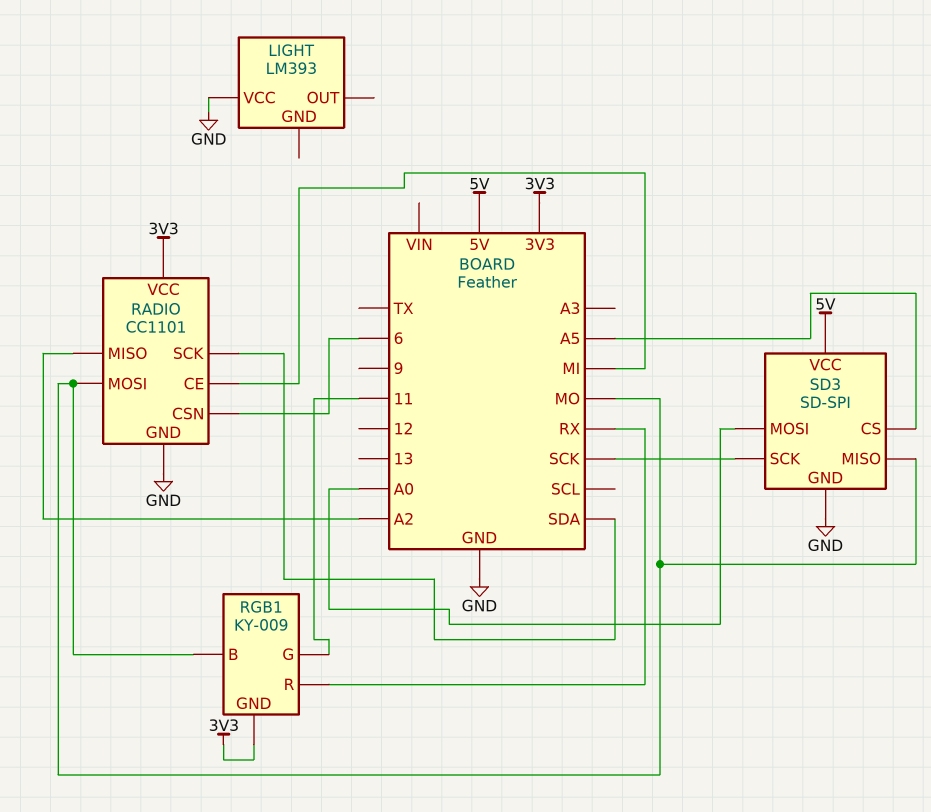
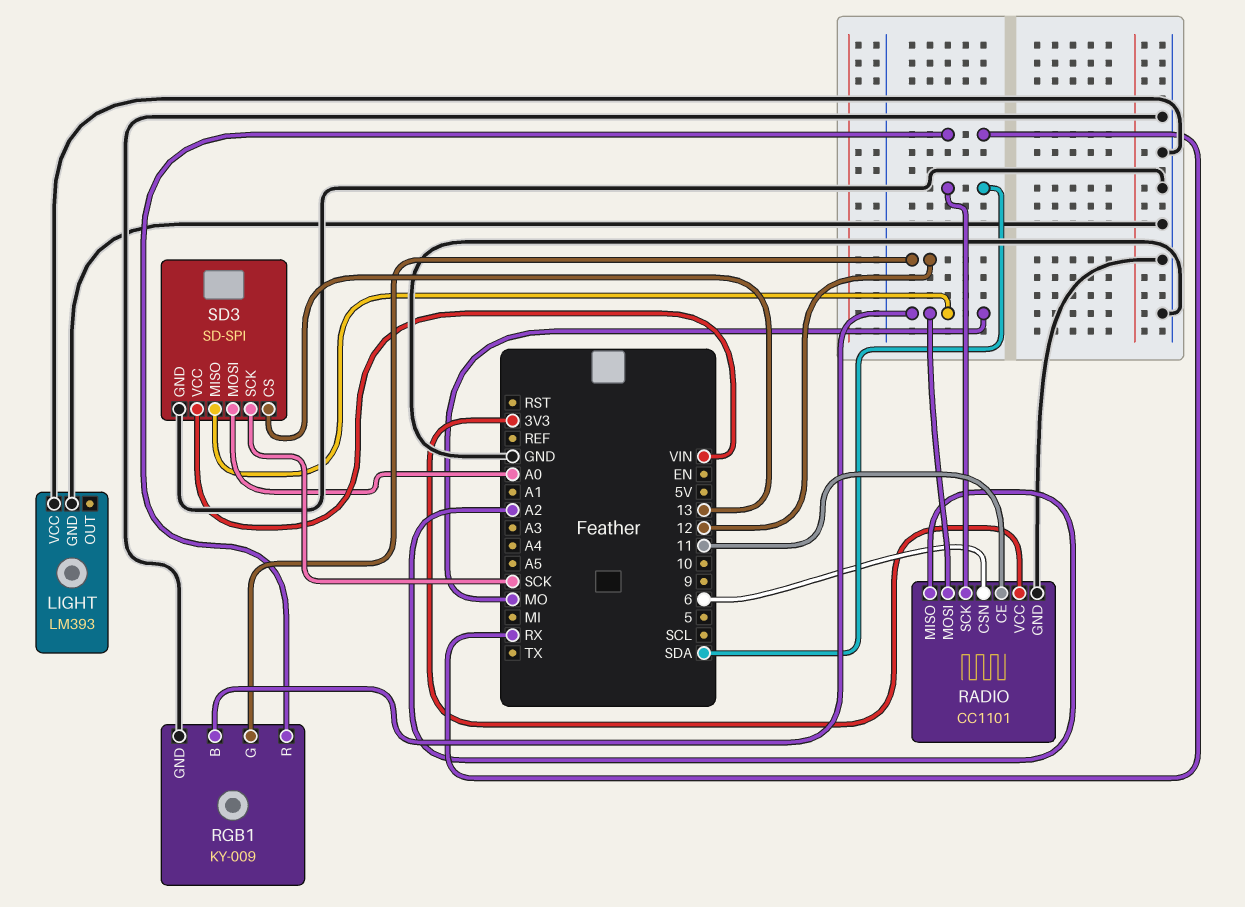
LIGHT pin GND: none -> GND
RADIO pin CE: MI -> 11
RGB1 pin G: 11 -> 12
RGB1 pin GND: 3V3 -> GND
SD3 pin CS: A5 -> 13
SD3 pin VCC: 5V -> VIN

